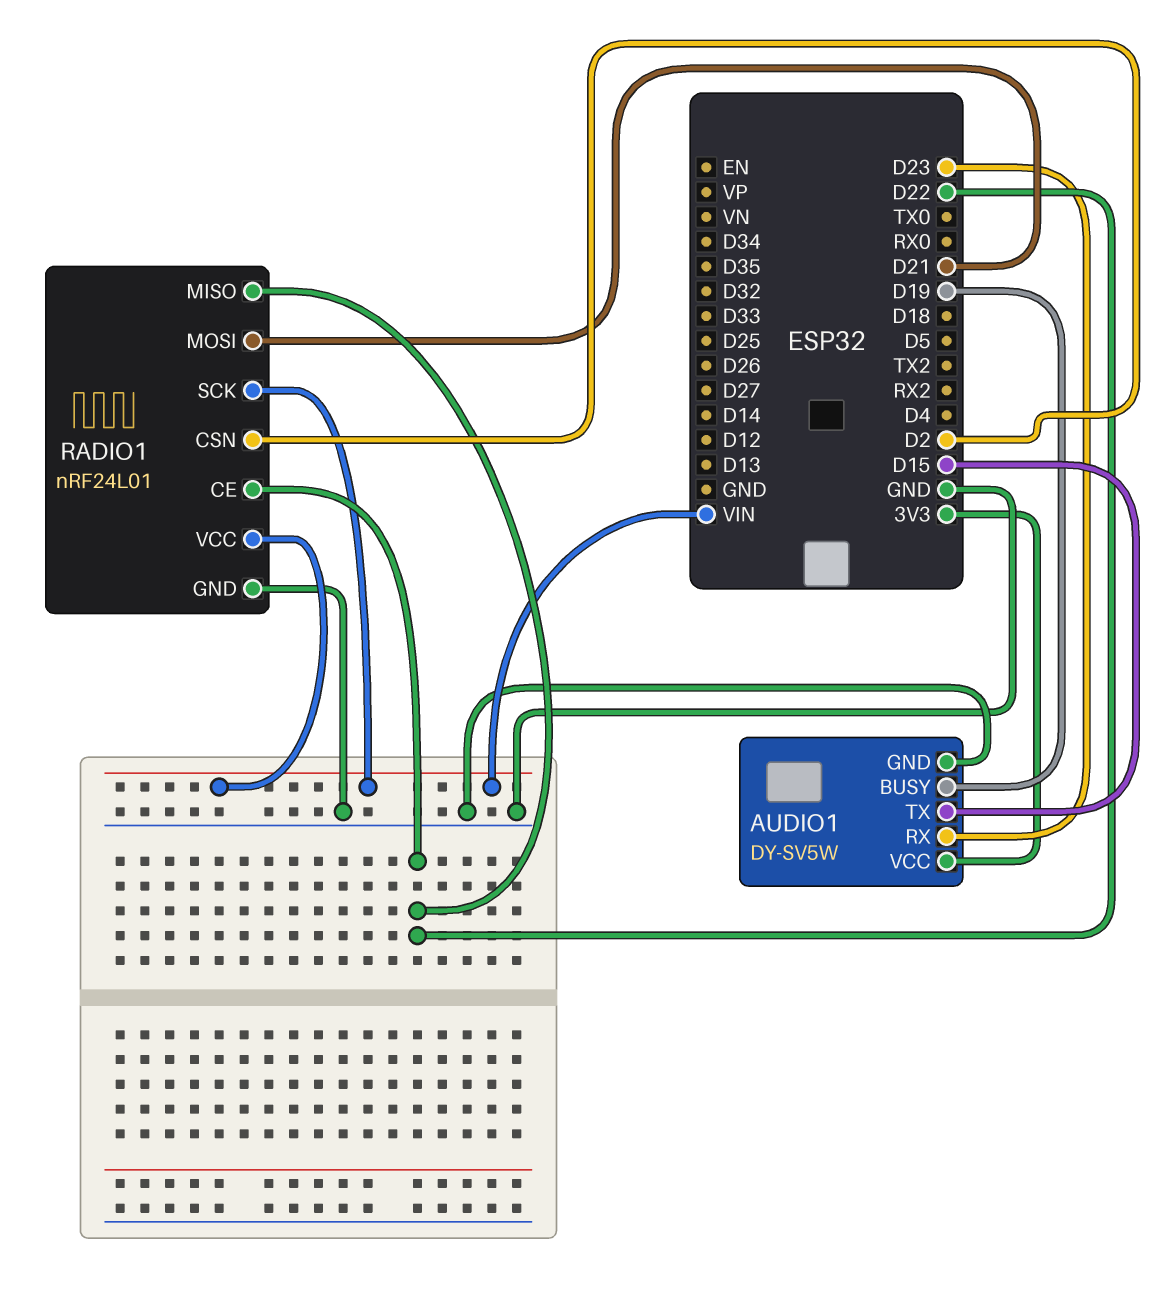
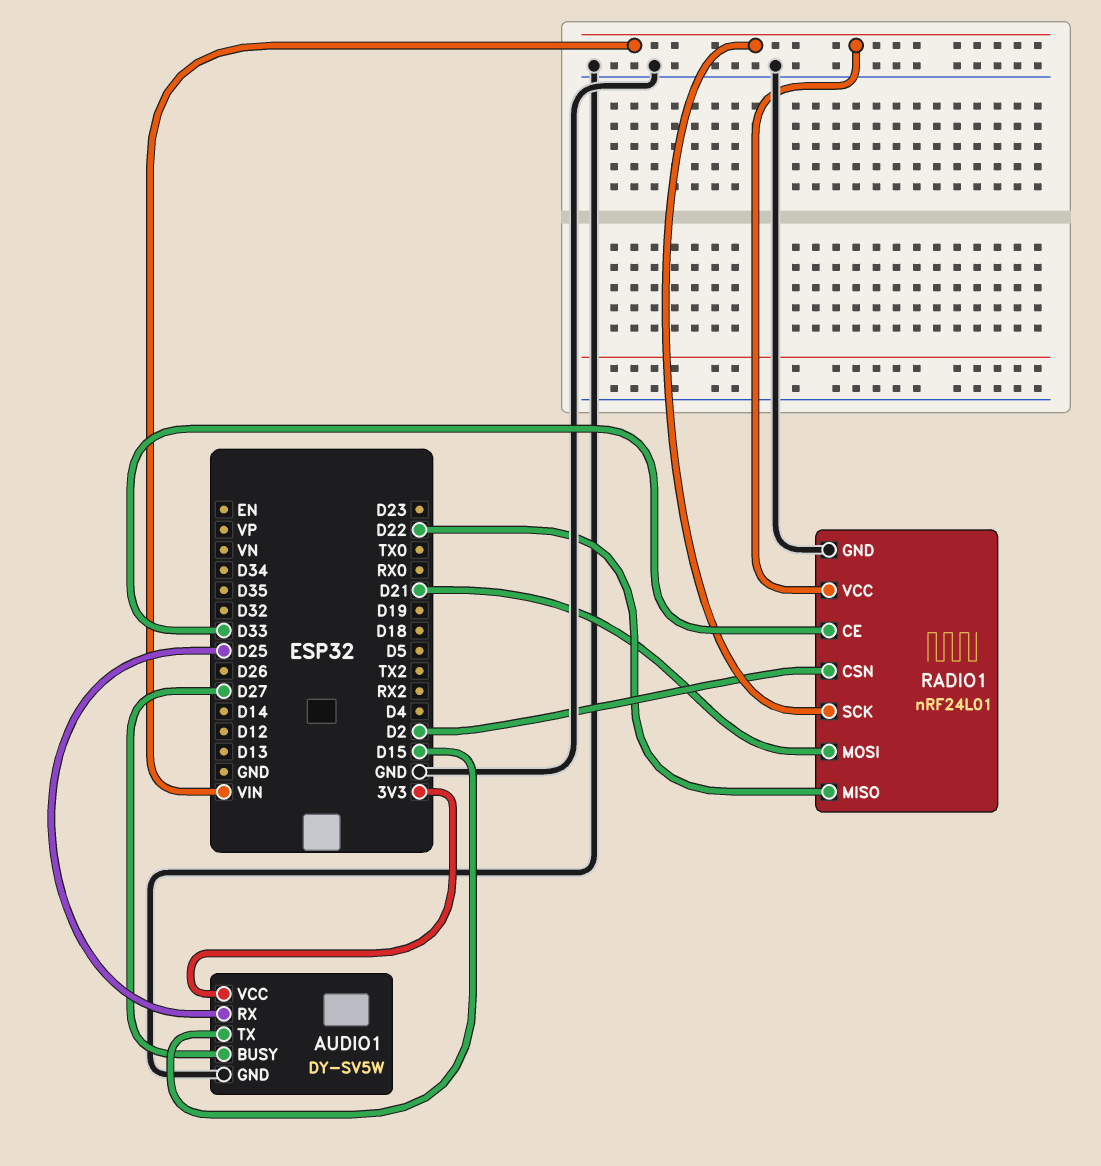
AUDIO1 pin BUSY: D19 -> D27
AUDIO1 pin RX: D23 -> D25
RADIO1 pin CE: D22 -> D33

